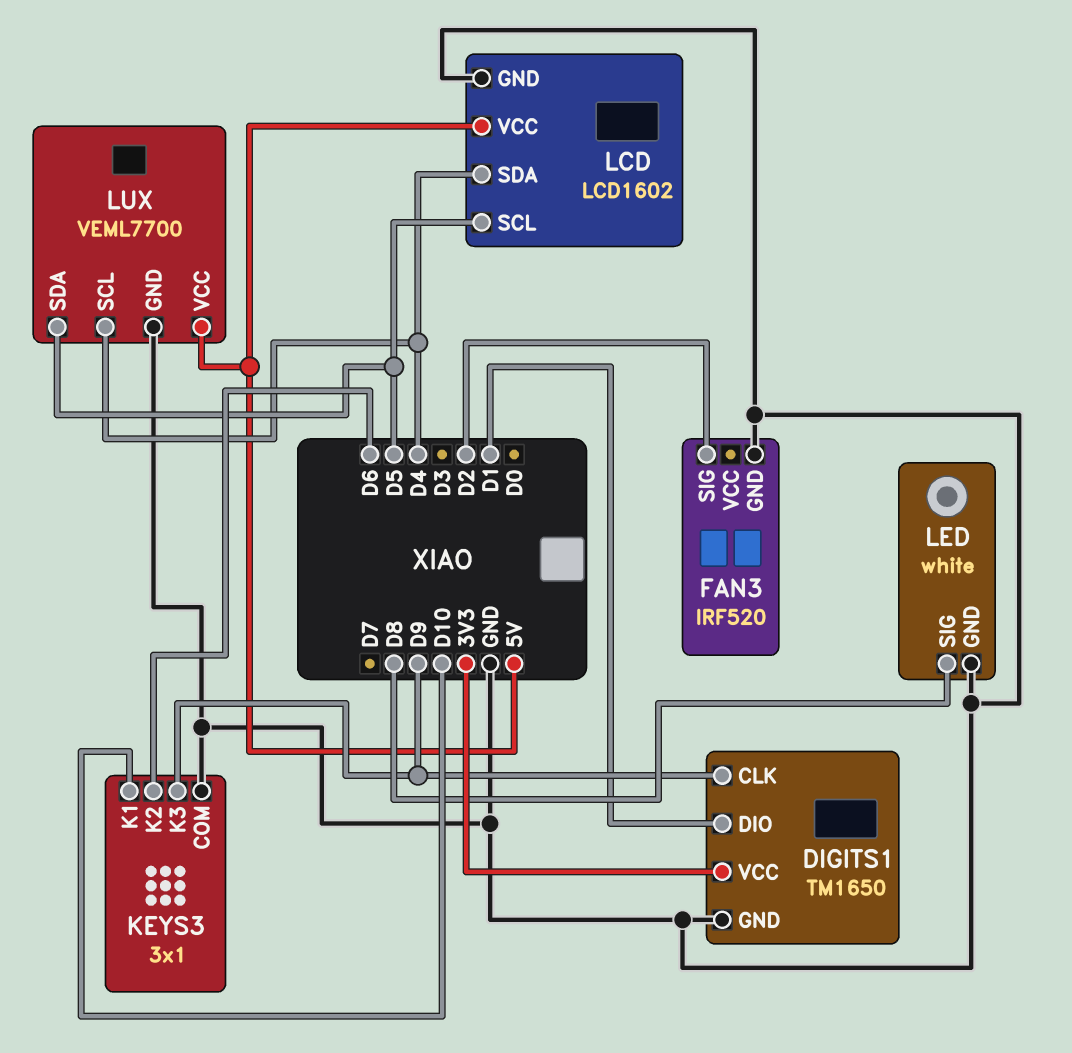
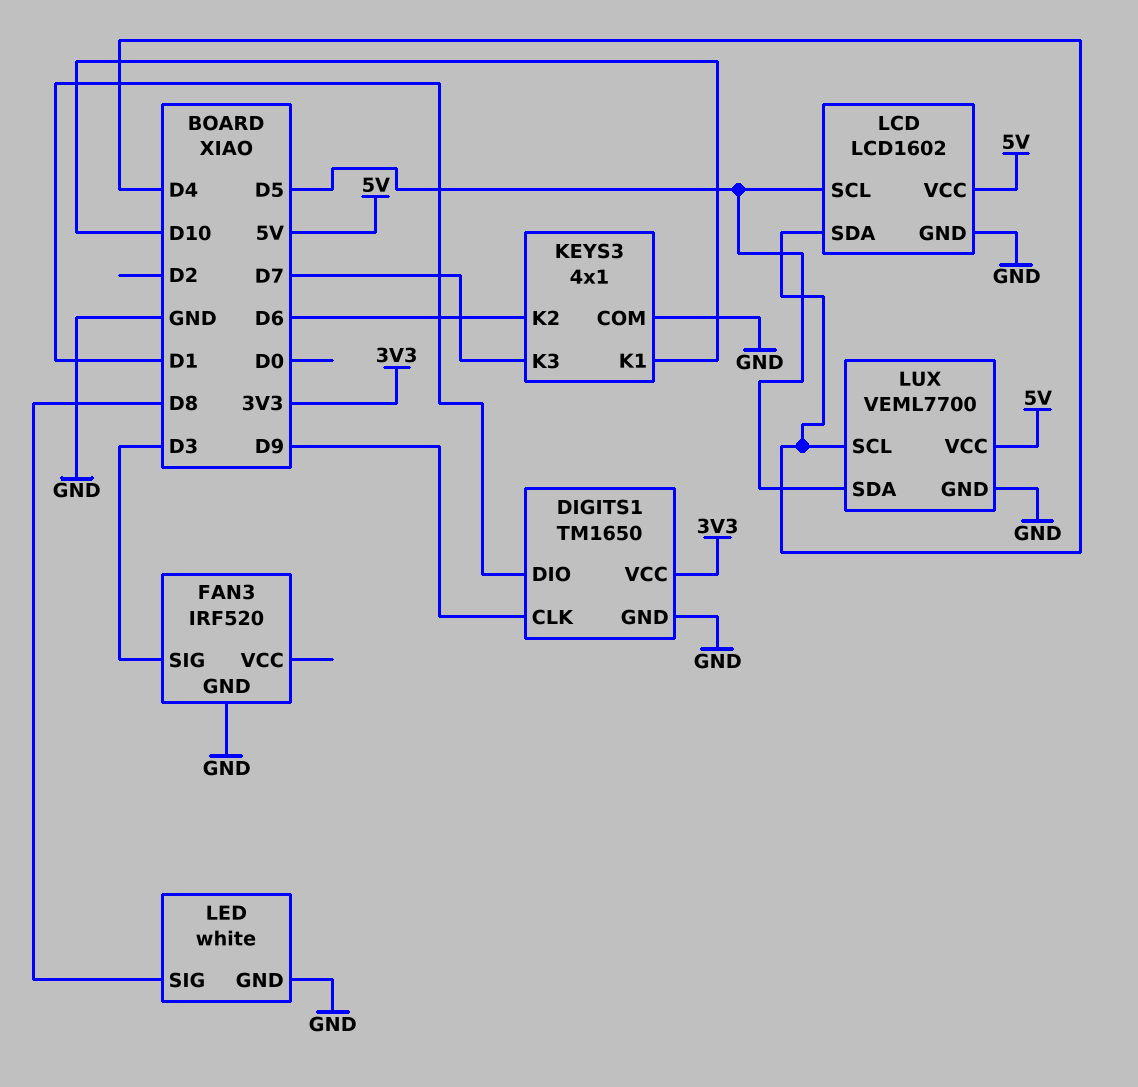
FAN3 pin SIG: D2 -> D3
KEYS3: 3x1 -> 4x1
KEYS3 pin K3: D9 -> D7

